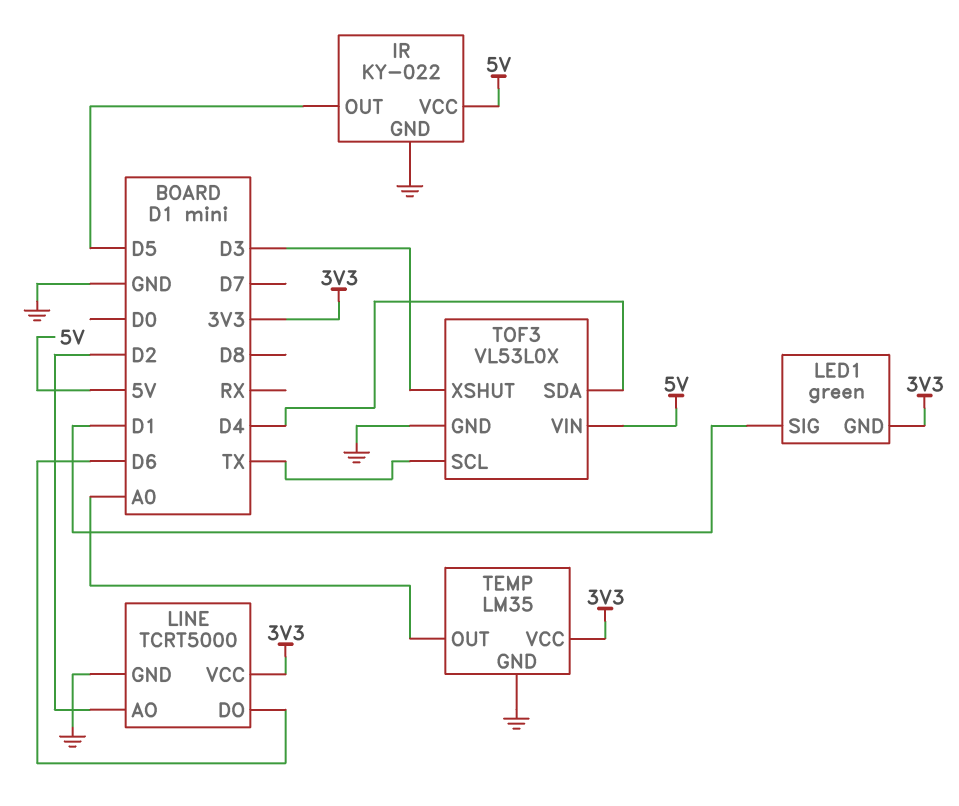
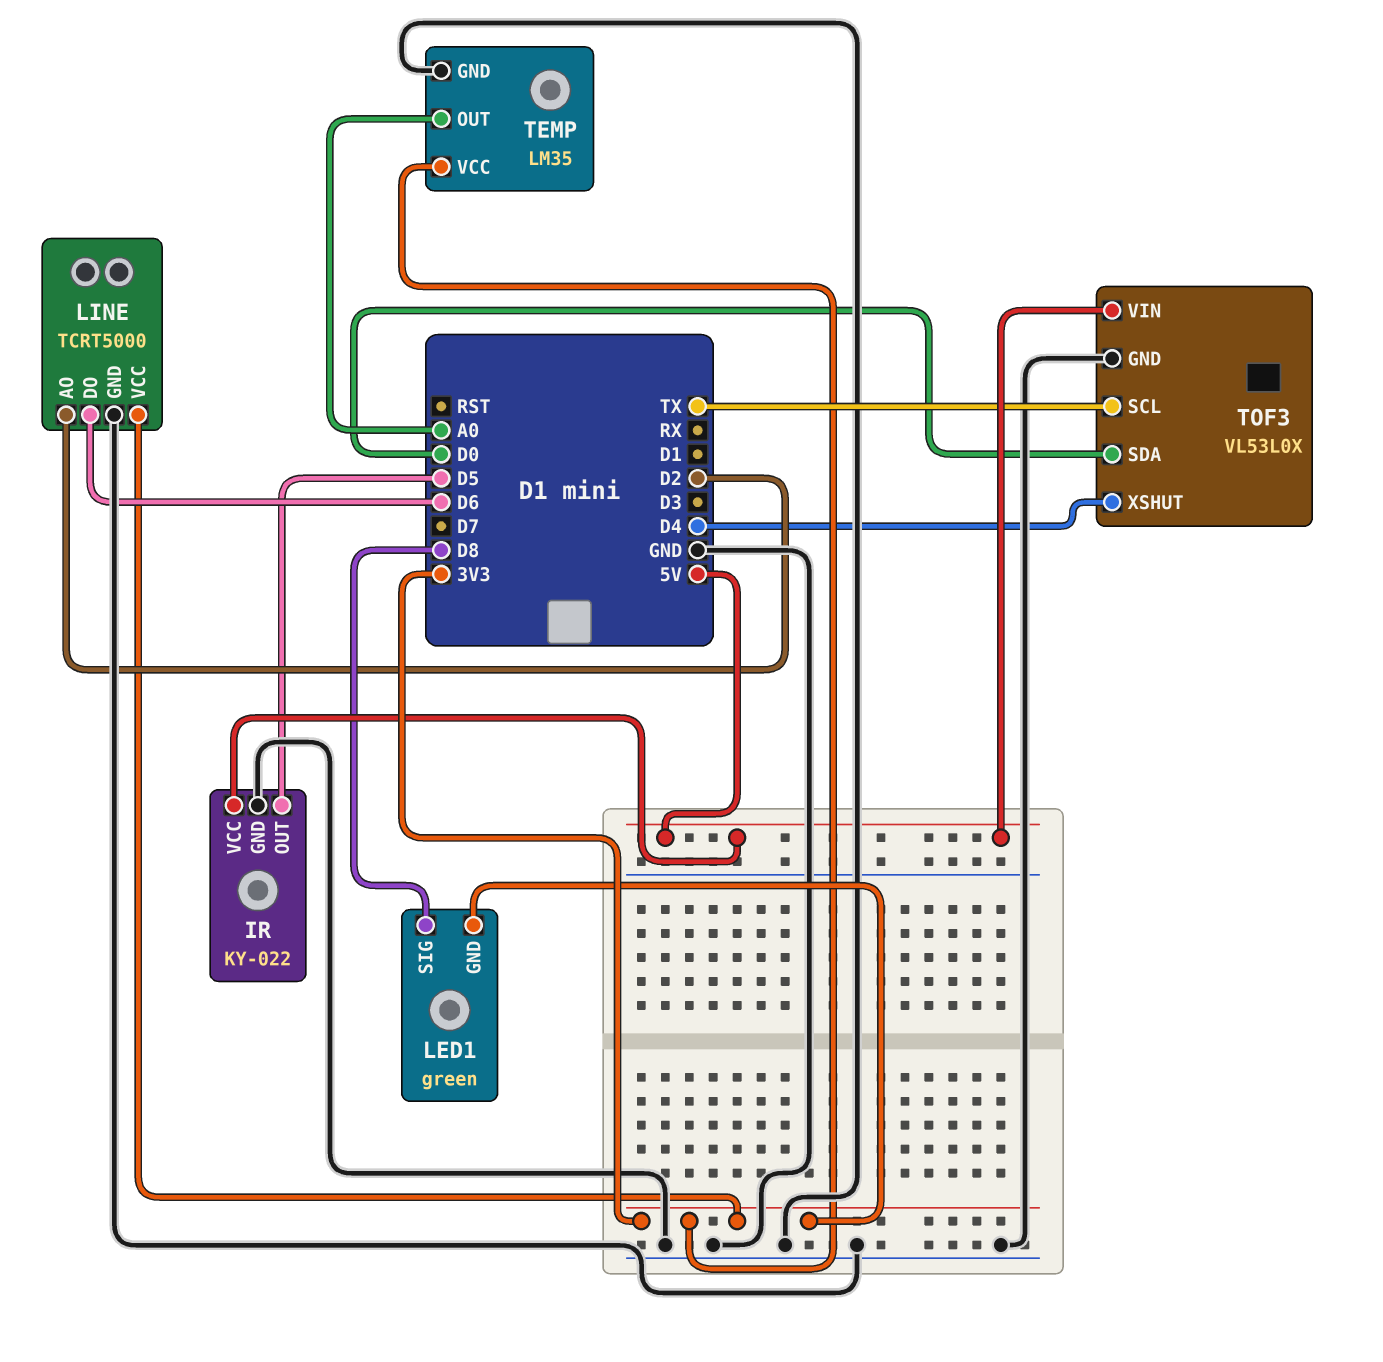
LED1 pin SIG: D1 -> D8
TOF3 pin SDA: D4 -> D0
TOF3 pin XSHUT: D3 -> D4

